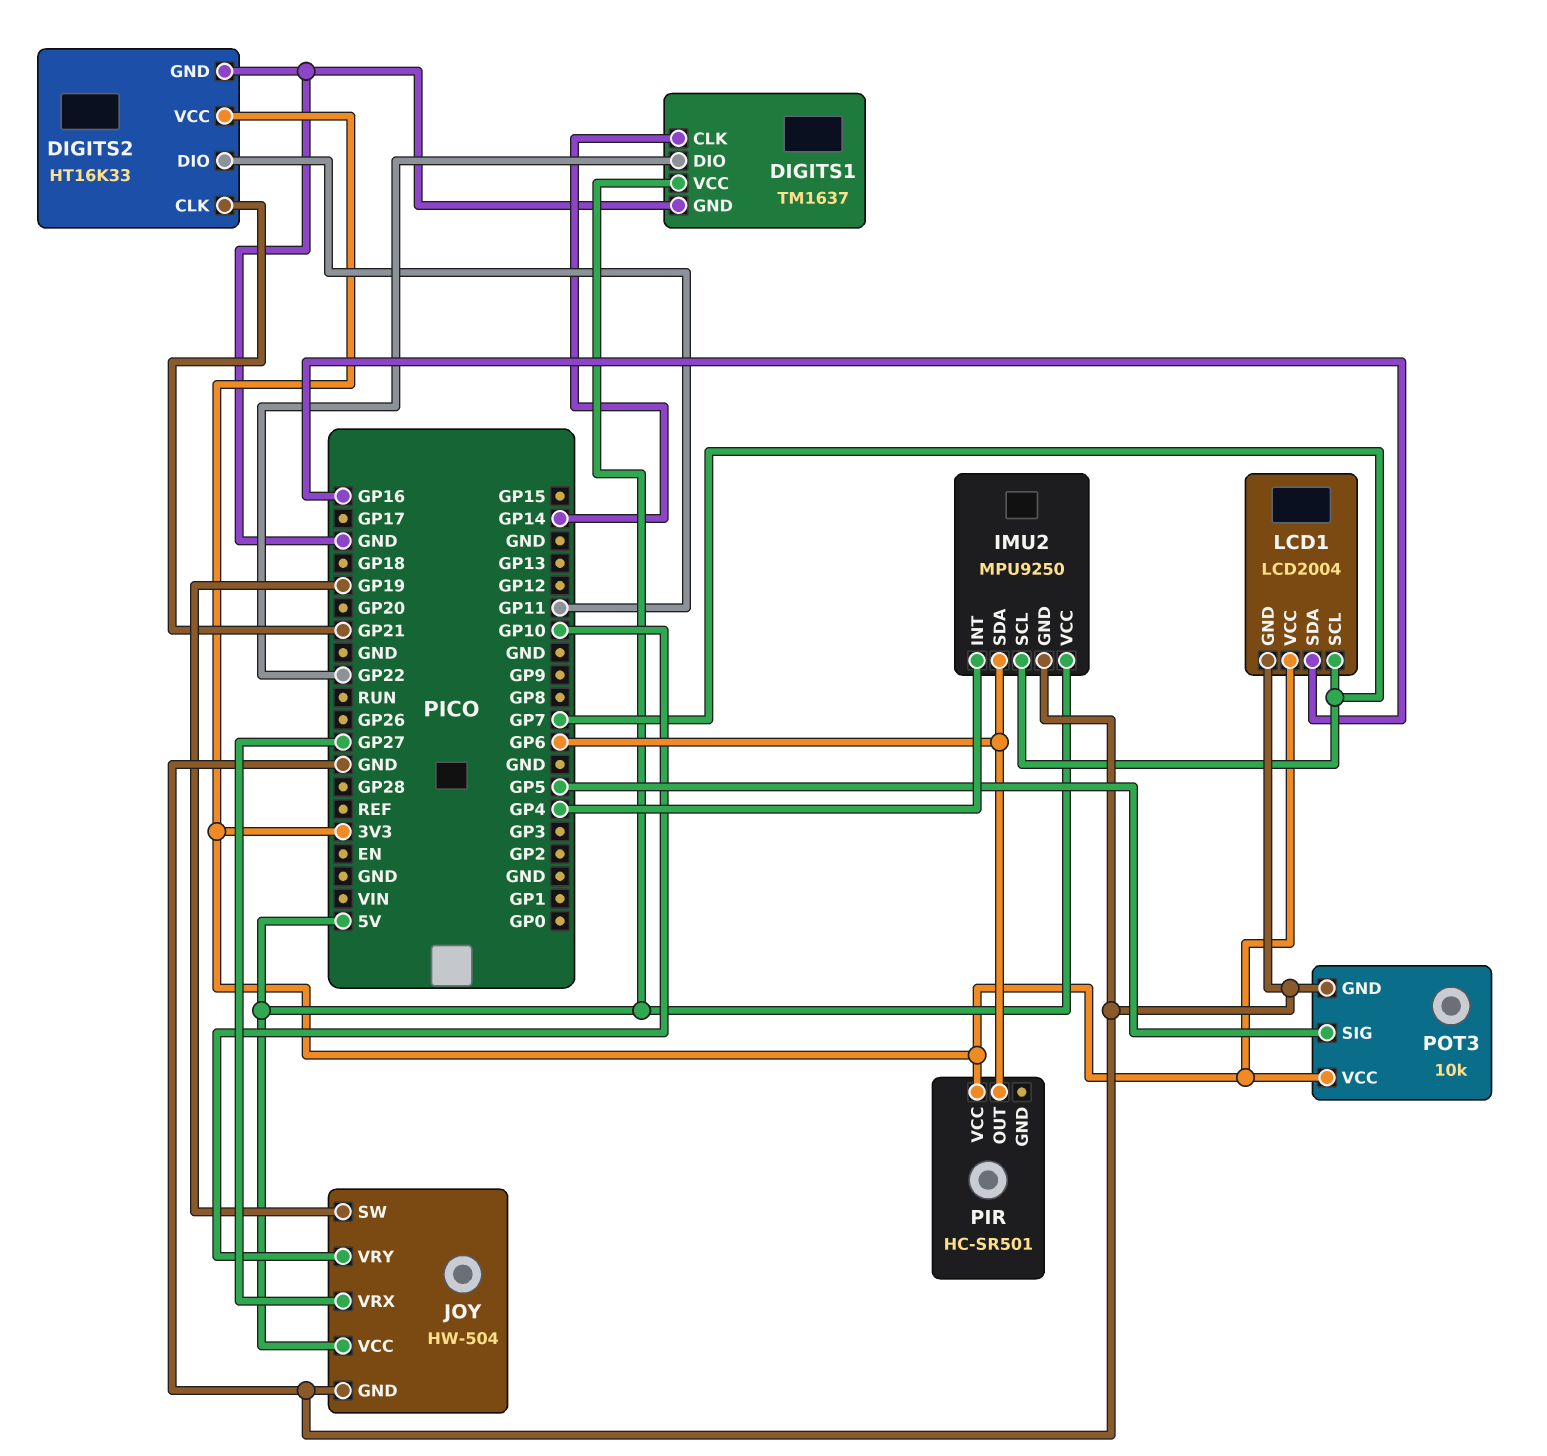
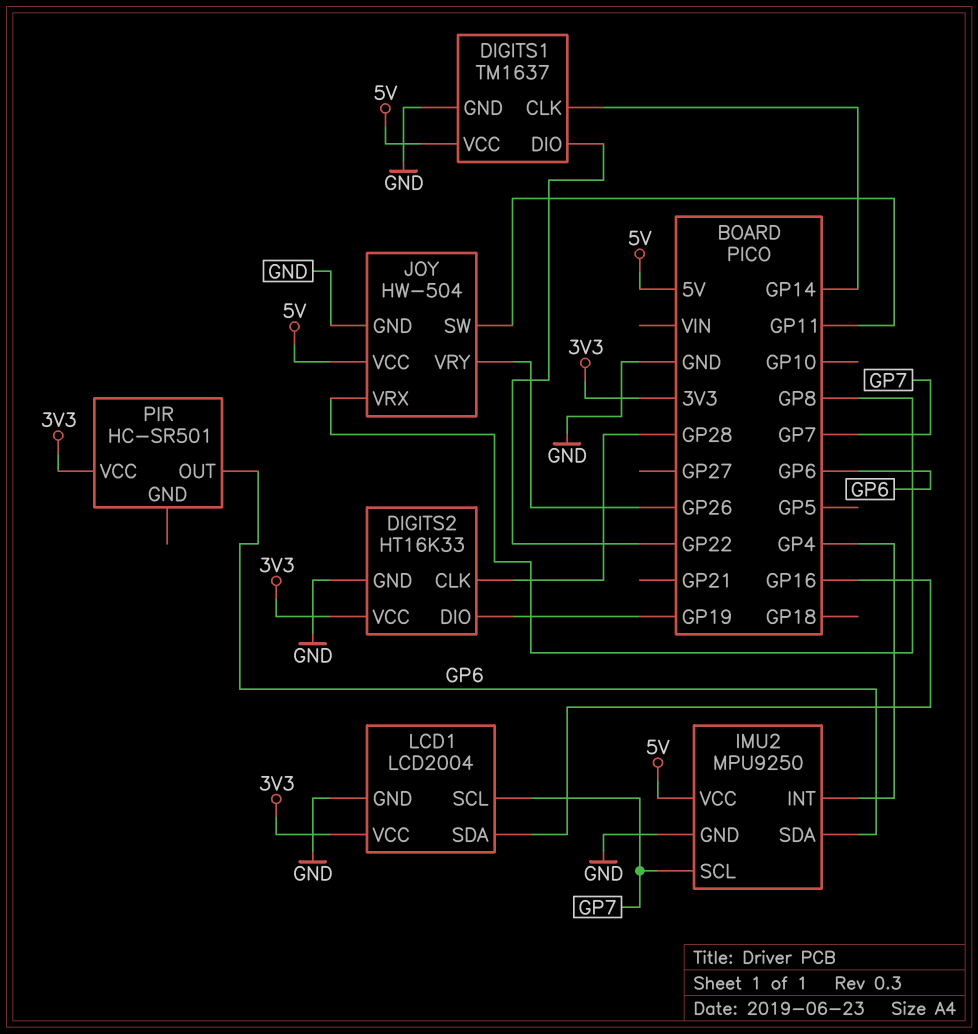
DIGITS2 pin CLK: GP21 -> GP28
DIGITS2 pin DIO: GP11 -> GP19
JOY pin SW: GP19 -> GP11
JOY pin VRX: GP27 -> GP8
JOY pin VRY: GP10 -> GP26
POT3: 10k -> none
POT3 pin GND: GND -> none
POT3 pin SIG: GP5 -> none
POT3 pin VCC: 3V3 -> none

